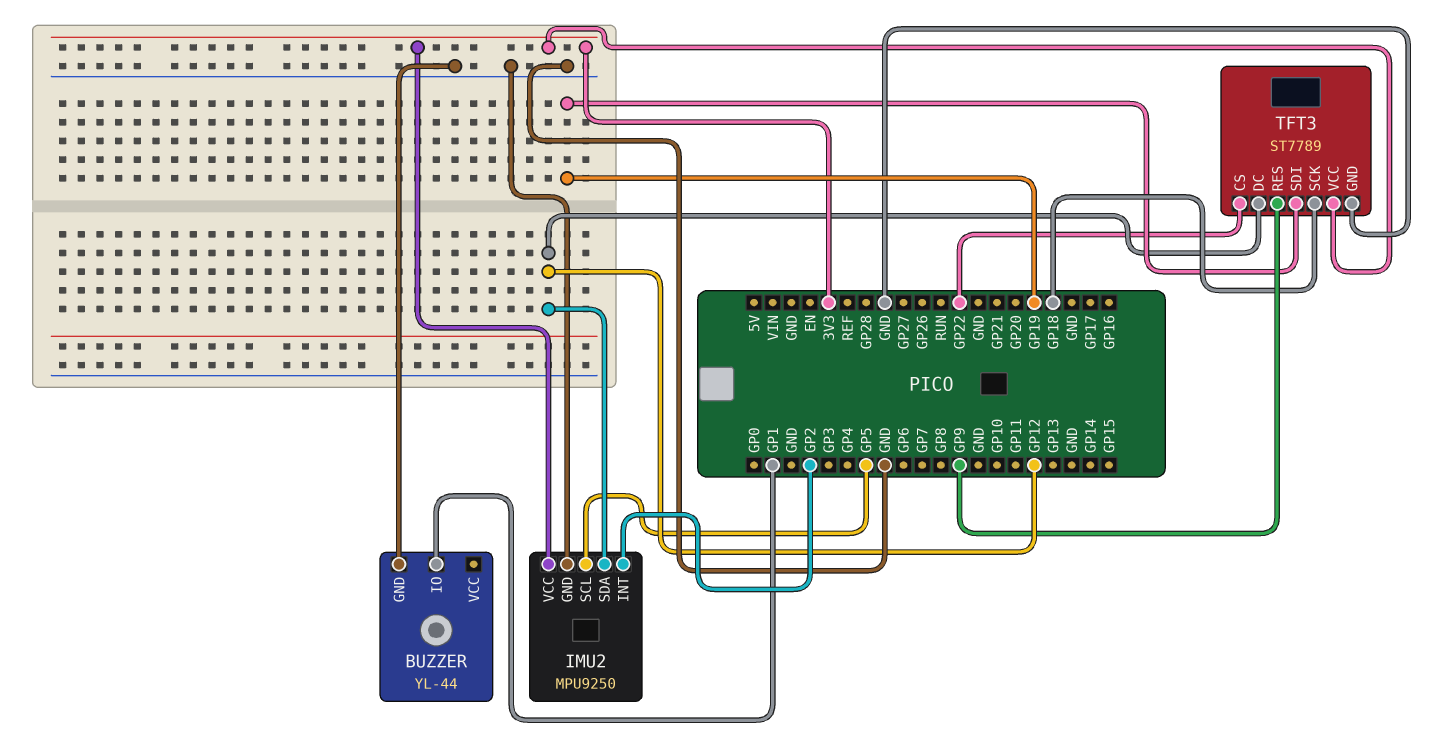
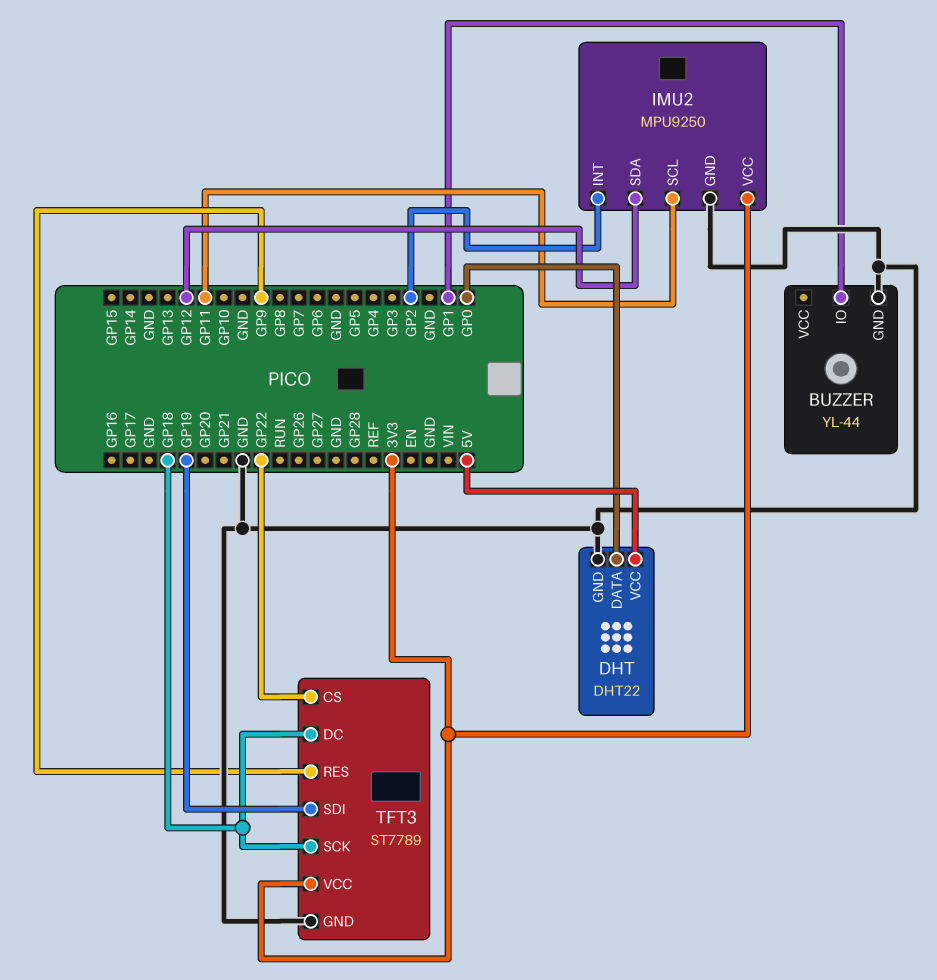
DHT: none -> DHT22
DHT pin DATA: none -> GP0
DHT pin GND: none -> GND
DHT pin VCC: none -> 5V
IMU2 pin SCL: GP5 -> GP11
TFT3 pin DC: GP12 -> GP18

